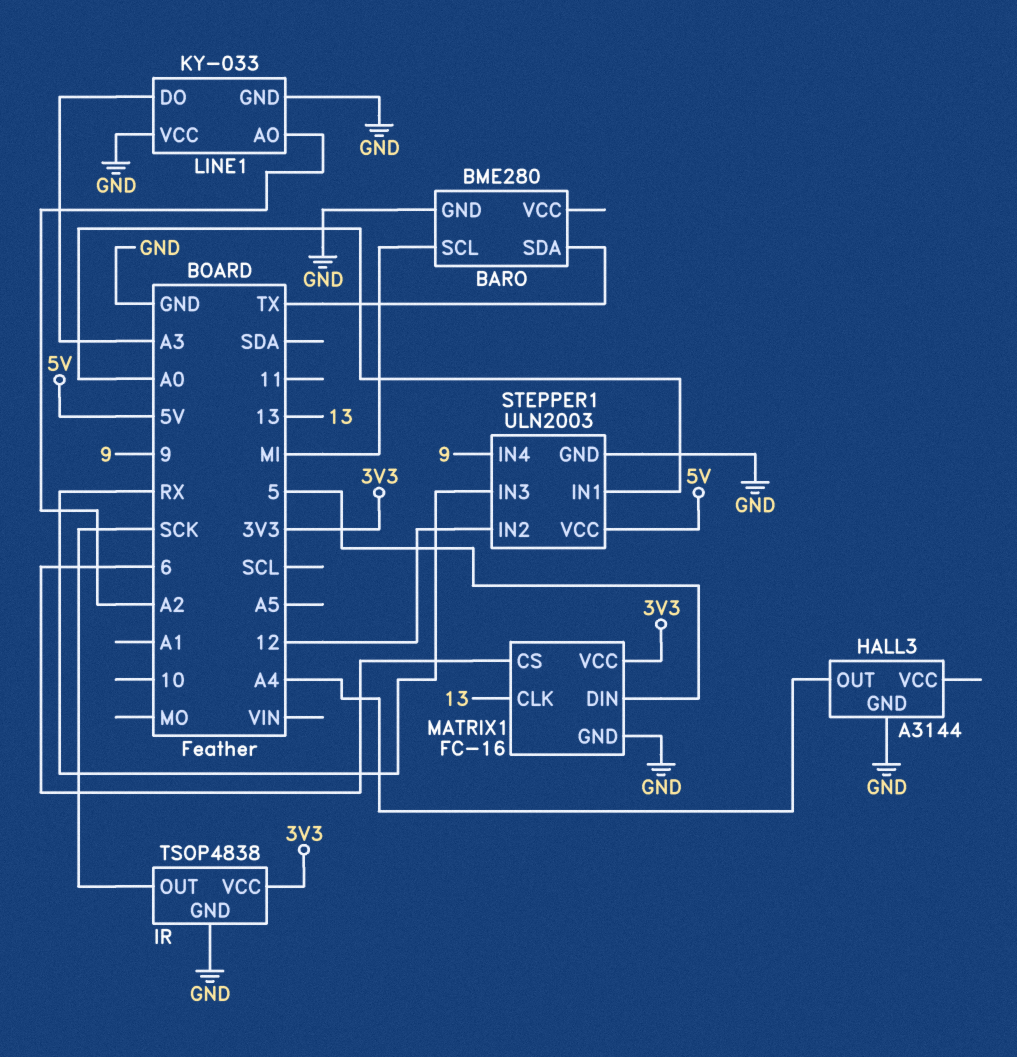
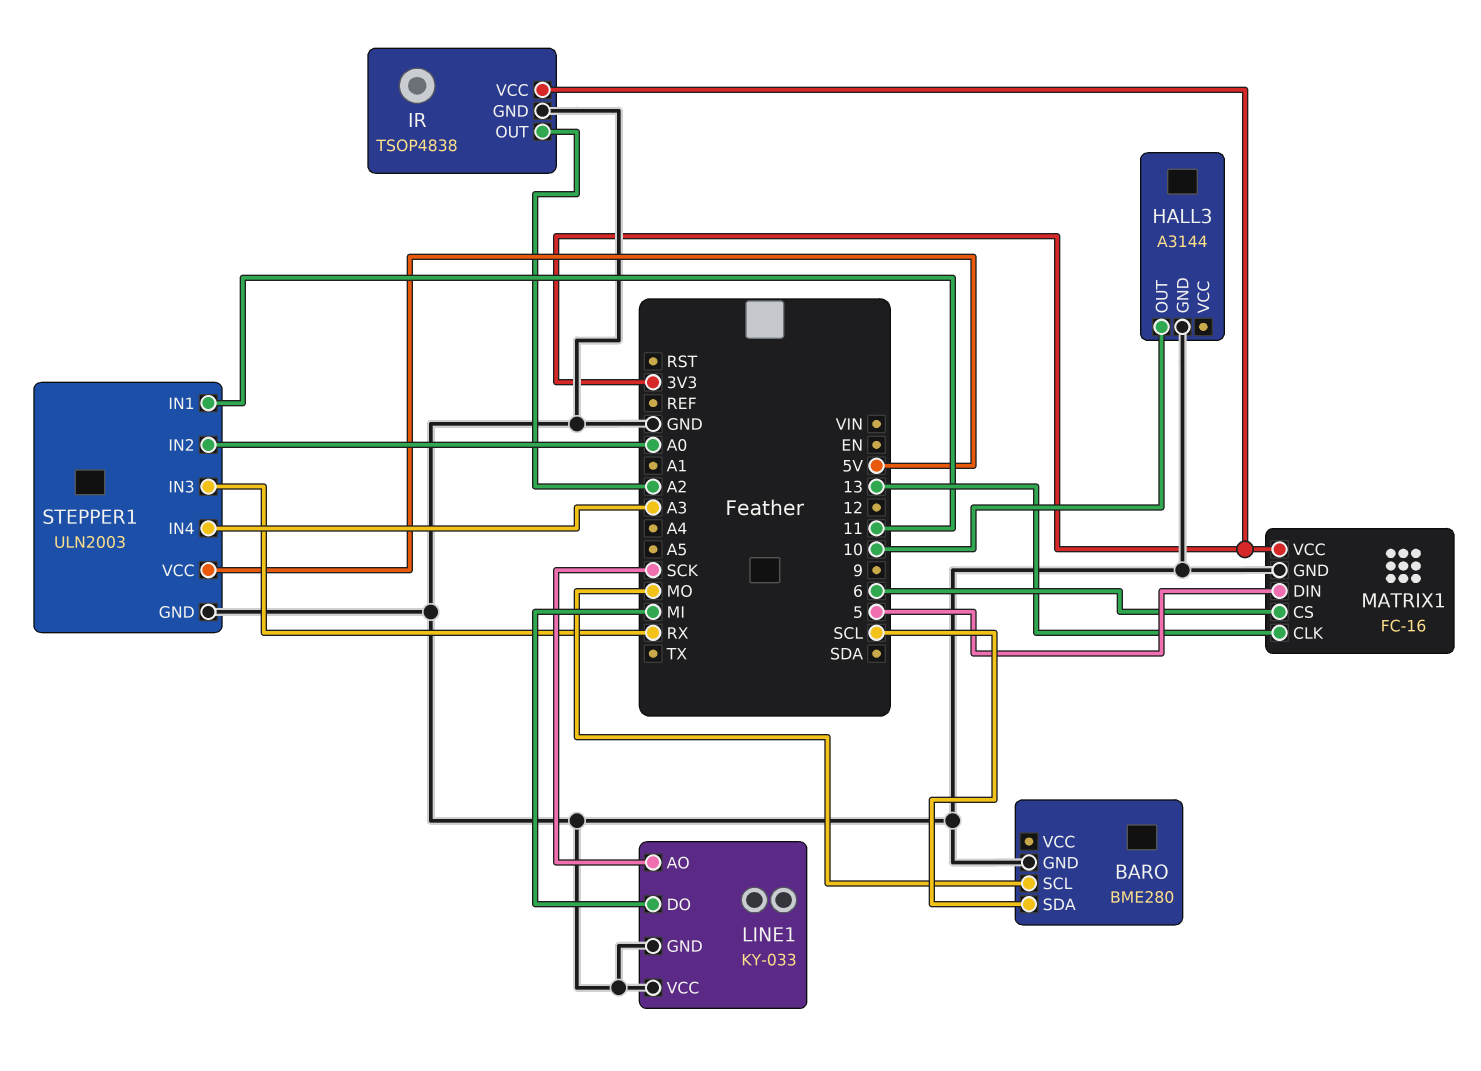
BARO pin SCL: MI -> MO
BARO pin SDA: TX -> SCL
HALL3 pin OUT: A4 -> 10
IR pin OUT: SCK -> A2
LINE1 pin AO: A2 -> SCK
LINE1 pin DO: A3 -> MI
STEPPER1 pin IN1: A0 -> 11
STEPPER1 pin IN2: 12 -> A0
STEPPER1 pin IN4: 9 -> A3

